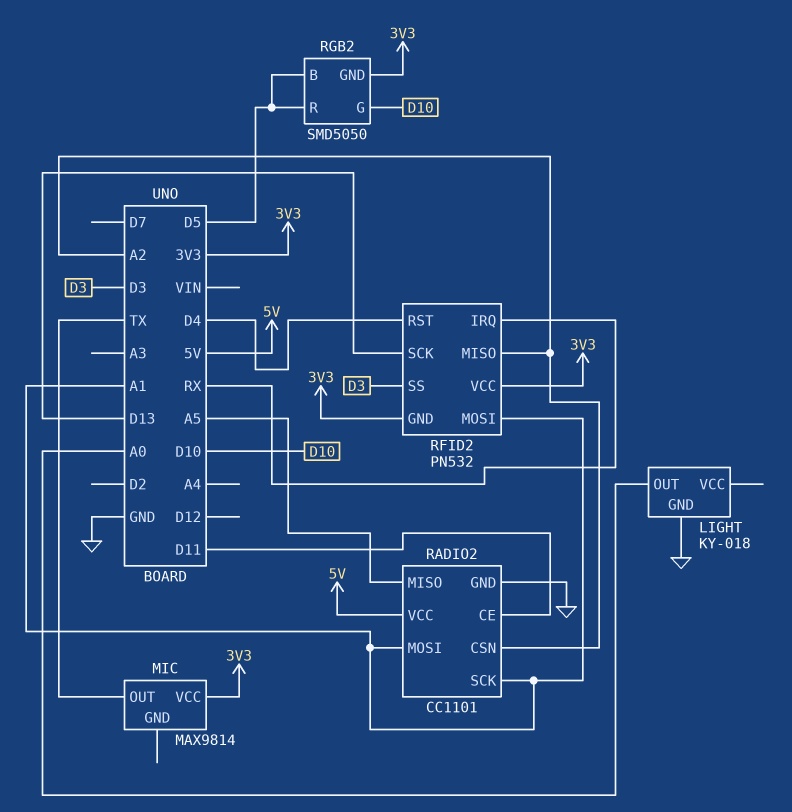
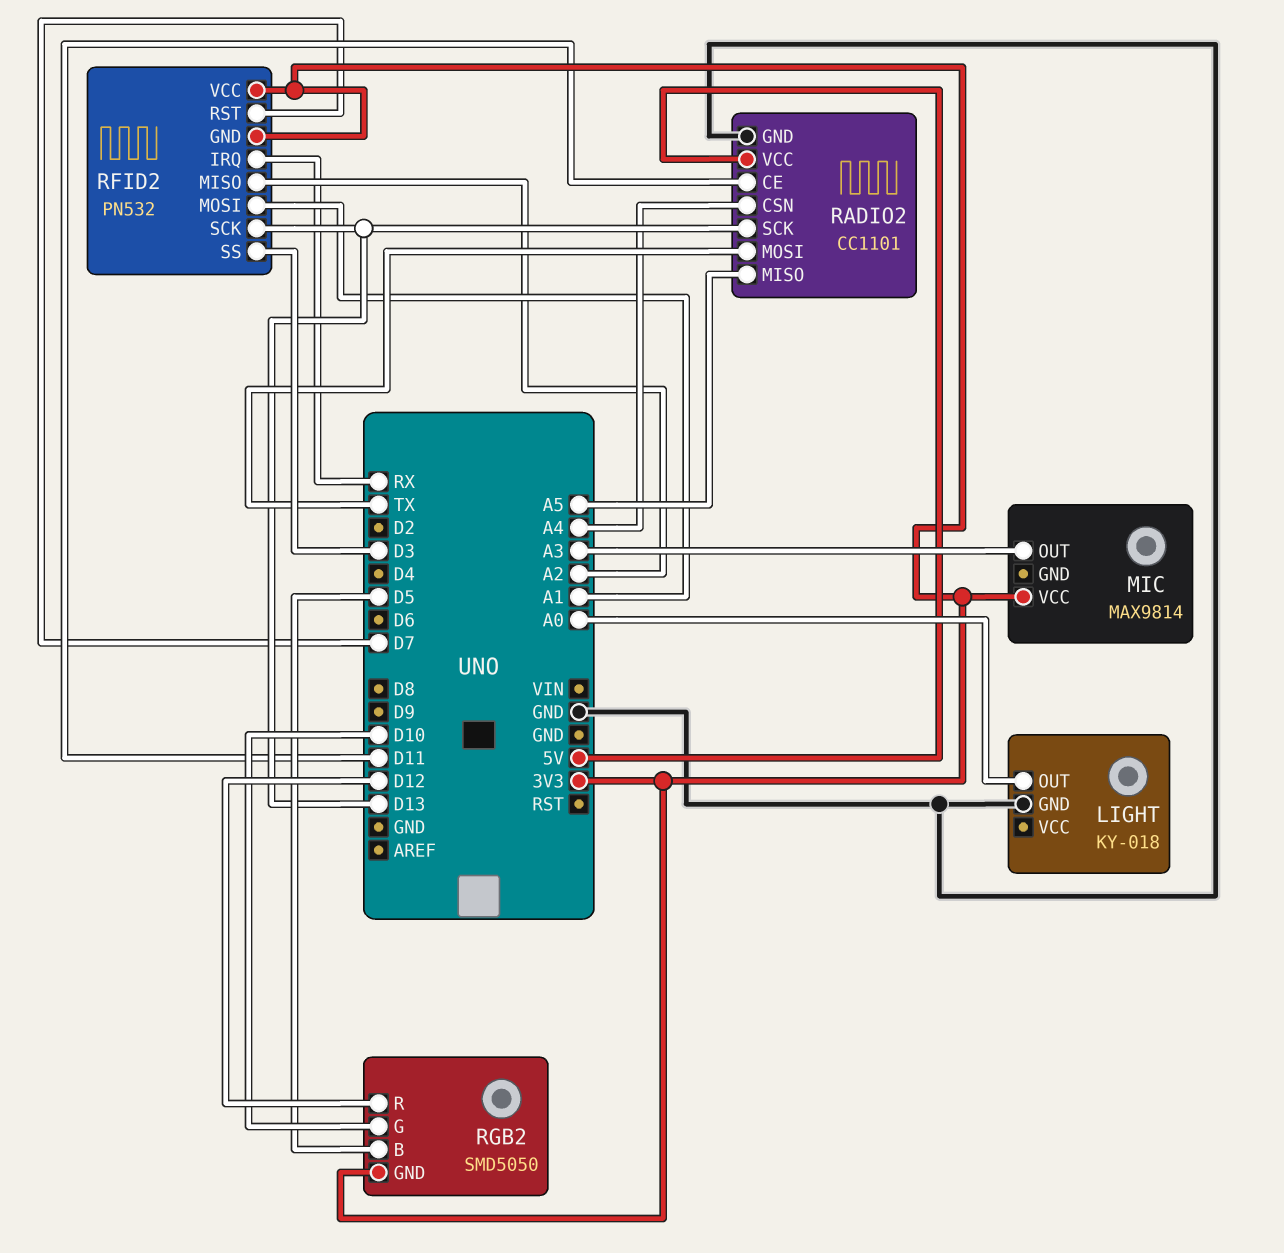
MIC pin OUT: TX -> A3
RADIO2 pin CSN: A2 -> A4
RADIO2 pin MOSI: A1 -> TX
RADIO2 pin SCK: A1 -> D13
RFID2 pin RST: D4 -> D7
RGB2 pin R: D5 -> D12

